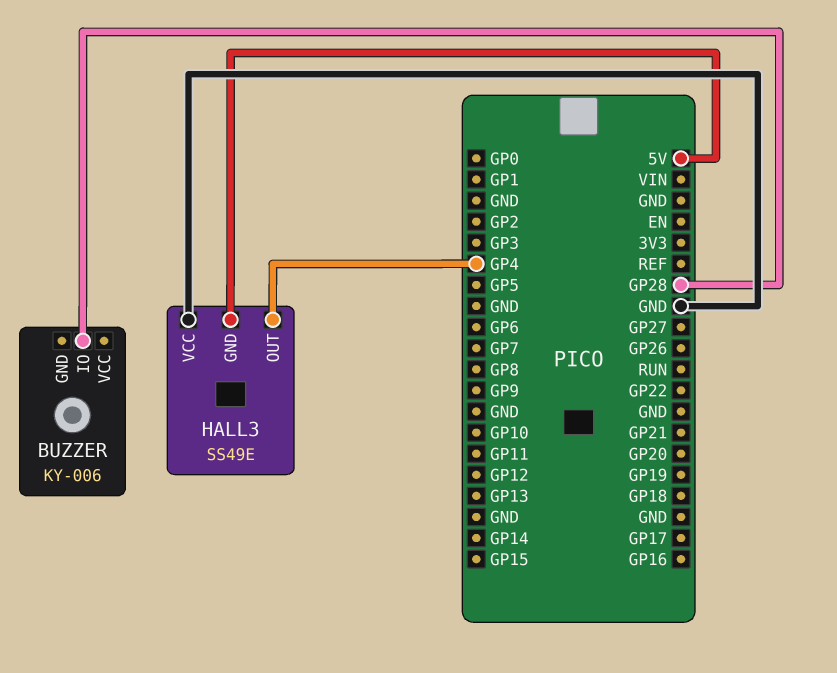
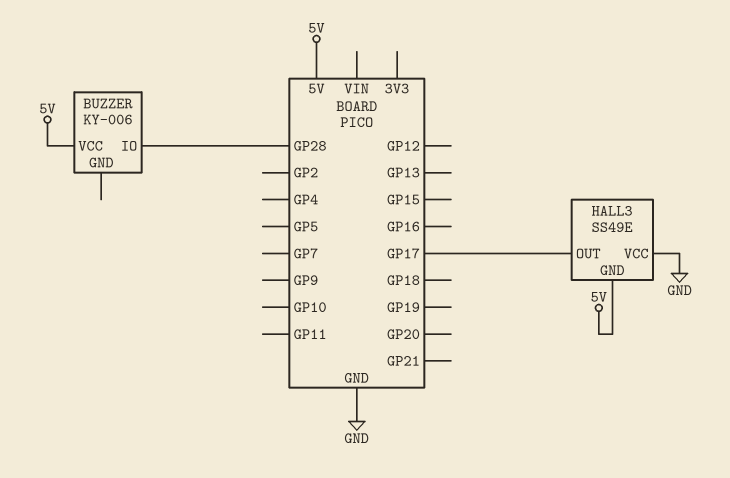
BUZZER pin VCC: none -> 5V
HALL3 pin OUT: GP4 -> GP17

